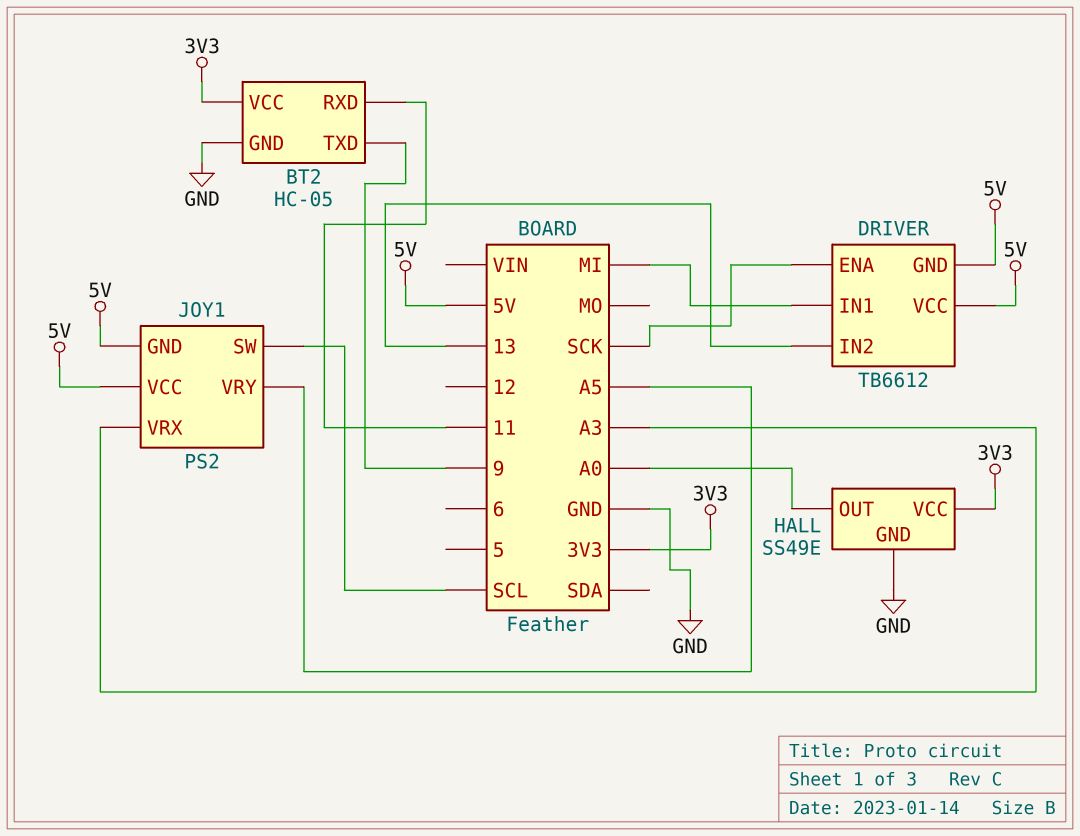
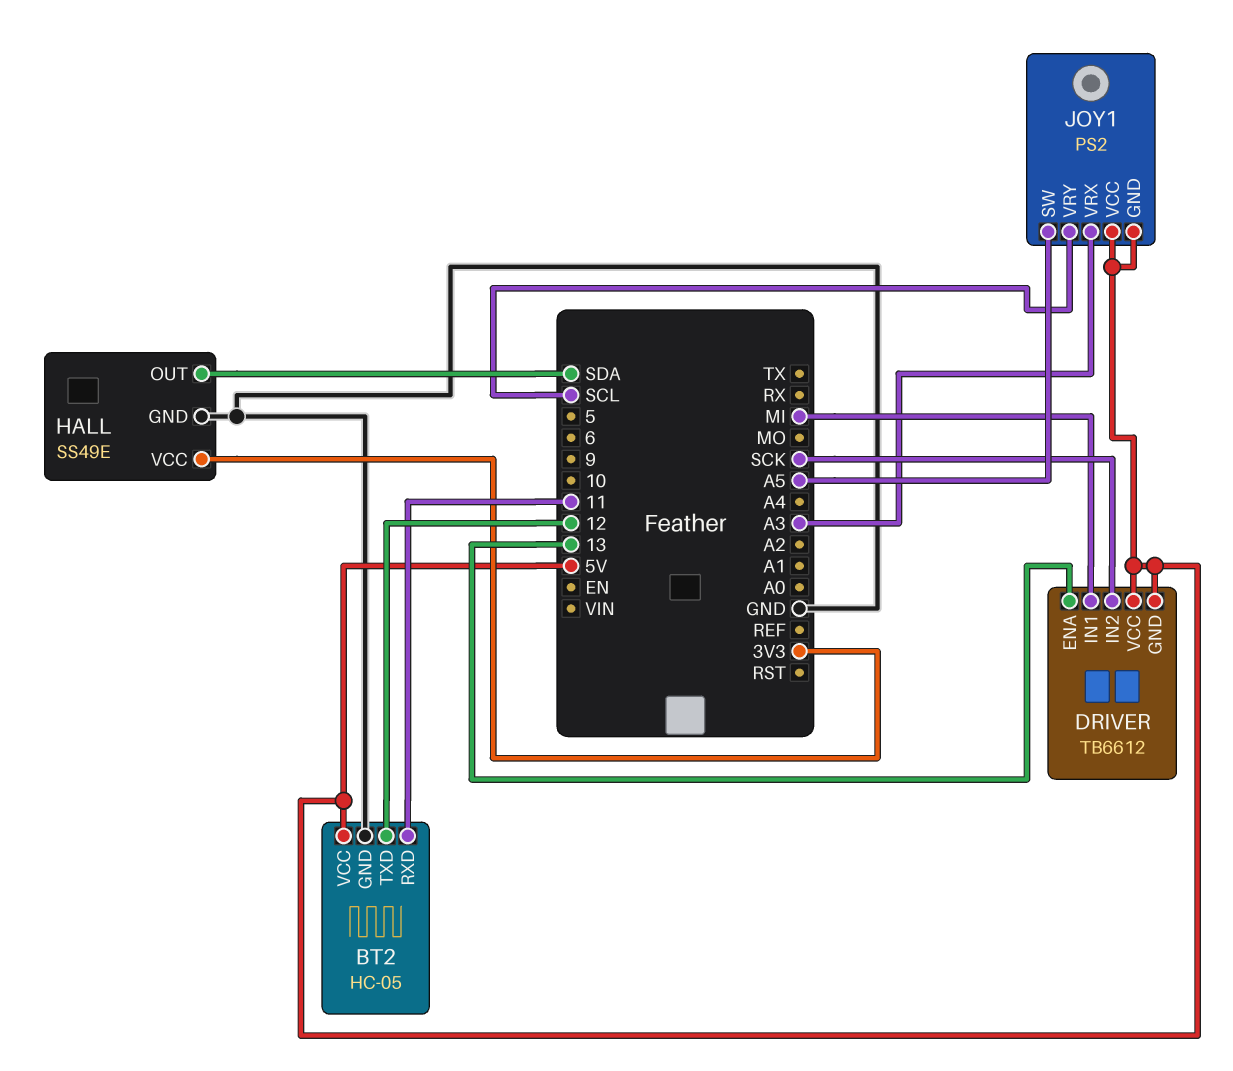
BT2 pin TXD: 9 -> 12
BT2 pin VCC: 3V3 -> 5V
DRIVER pin ENA: SCK -> 13
DRIVER pin IN2: 13 -> SCK
HALL pin OUT: A0 -> SDA
JOY1 pin SW: SCL -> A5
JOY1 pin VRY: A5 -> SCL

